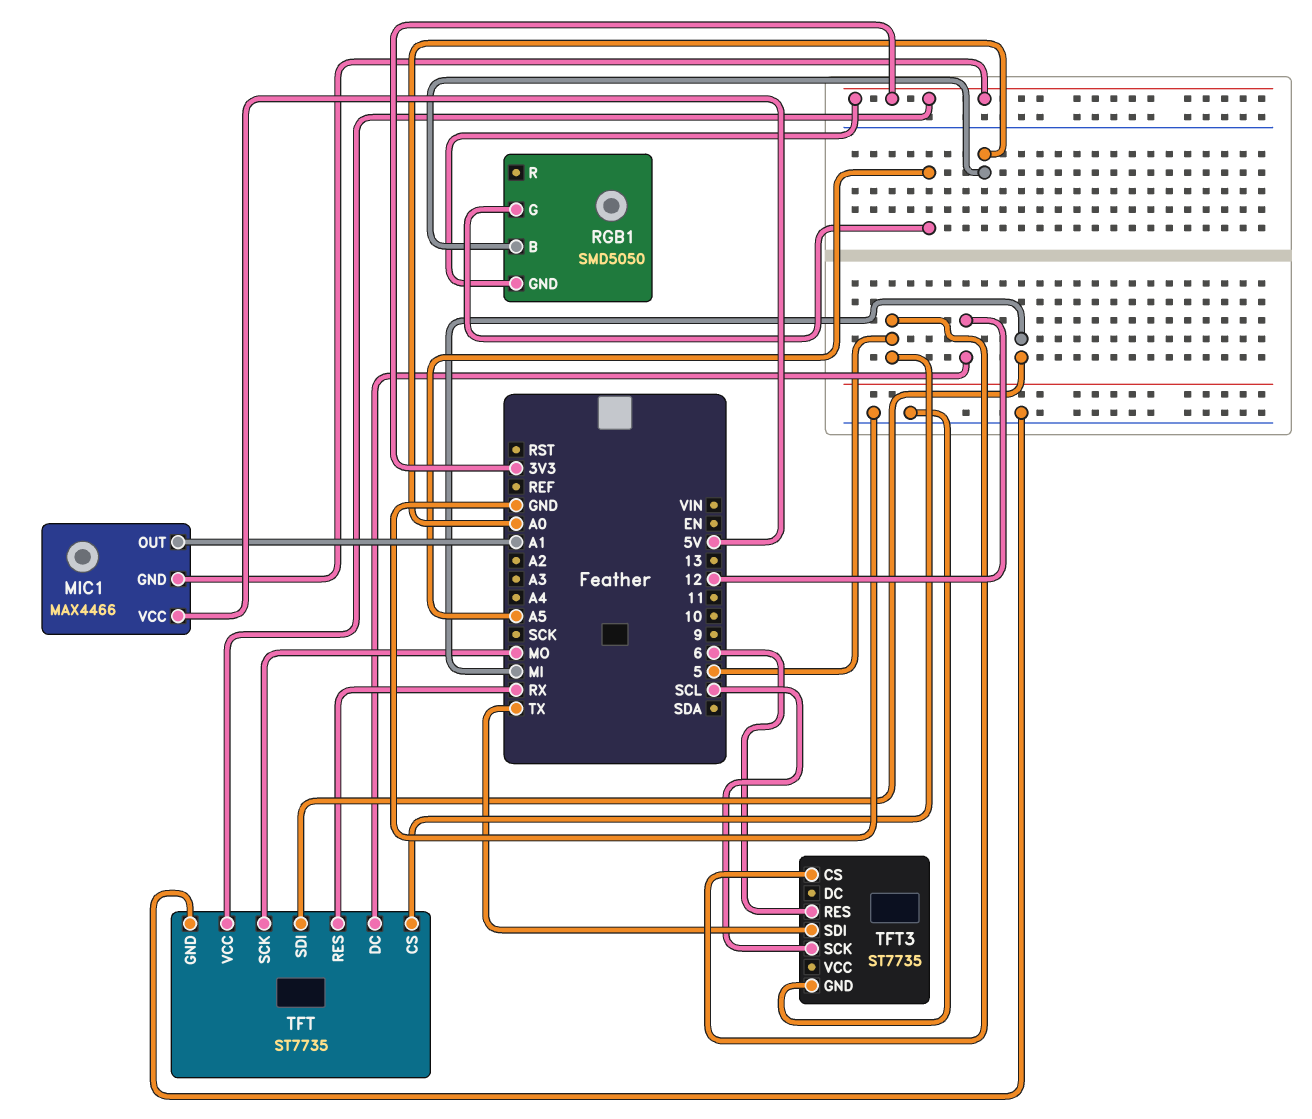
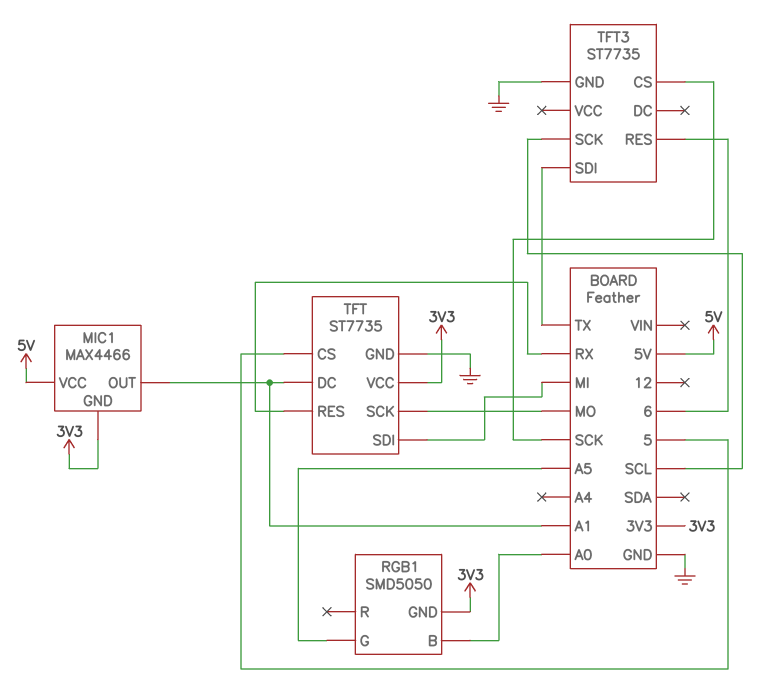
TFT pin DC: 12 -> A1
TFT3 pin CS: 5 -> SCK

